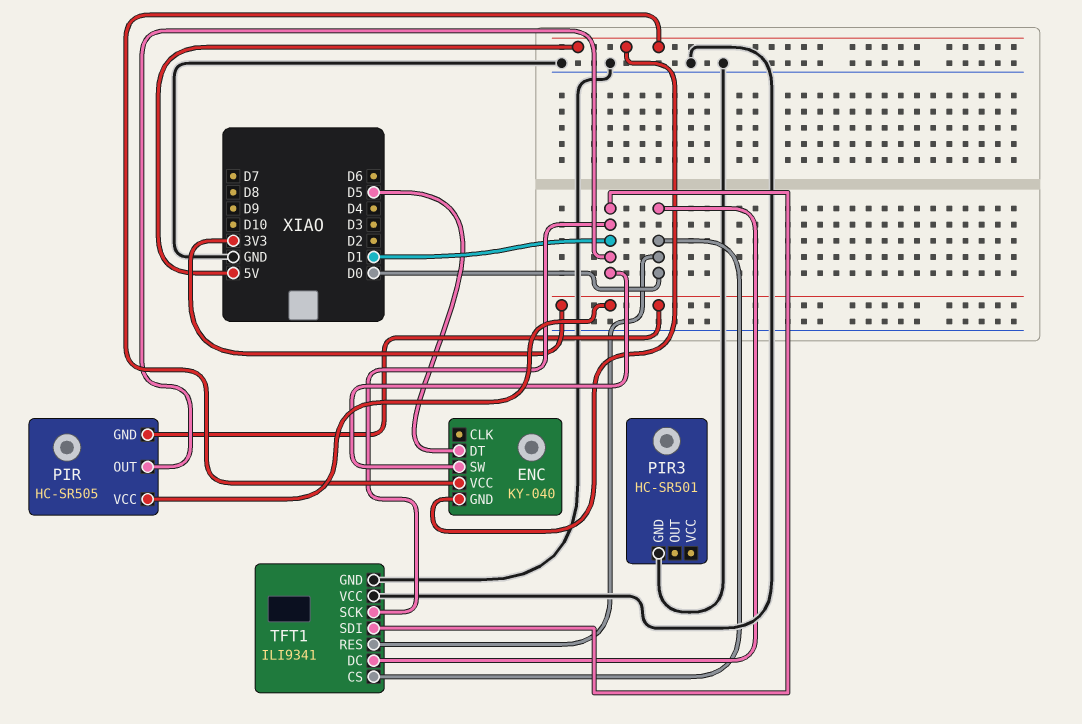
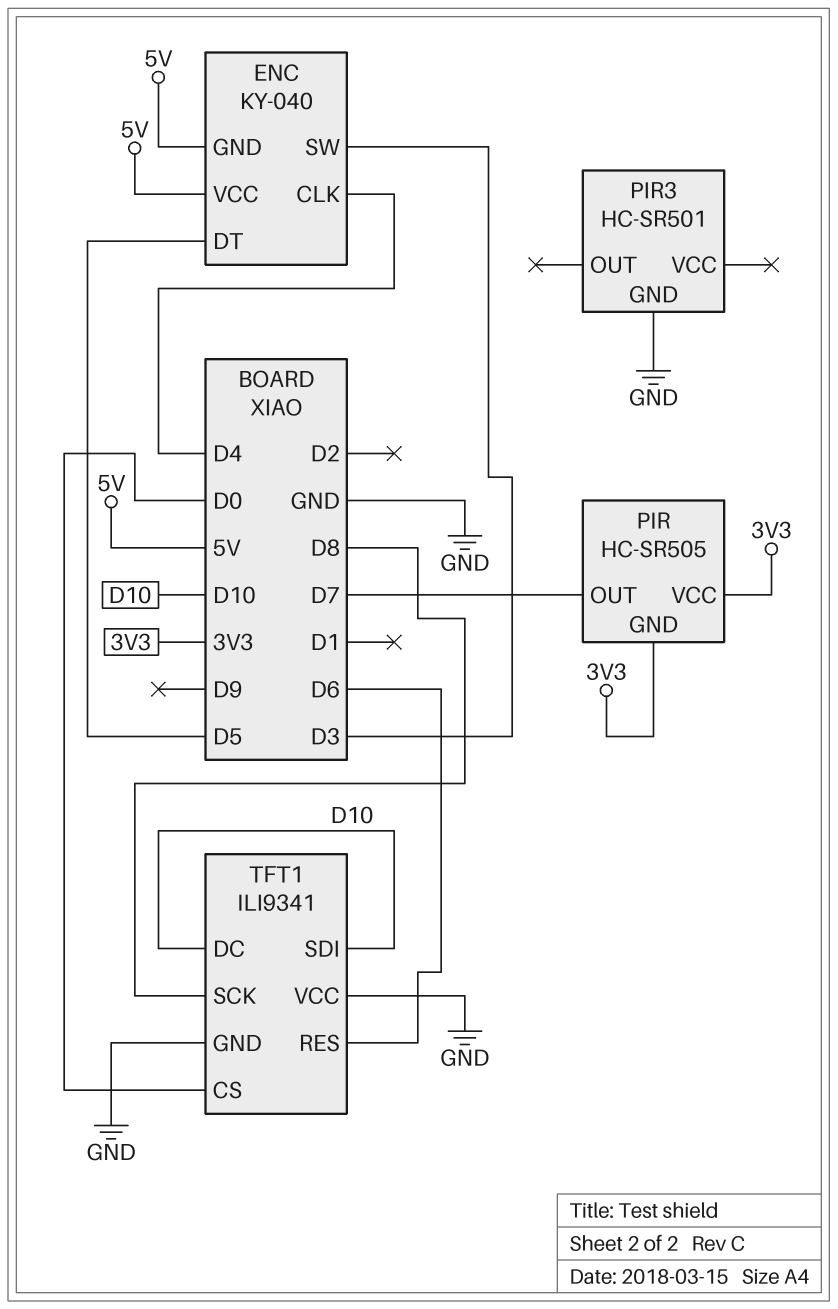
ENC pin CLK: none -> D4
ENC pin SW: D1 -> D3
PIR pin OUT: D1 -> D7
TFT1 pin DC: D0 -> D10
TFT1 pin RES: D0 -> D6
TFT1 pin SCK: D1 -> D8
TFT1 pin SDI: D1 -> D10

